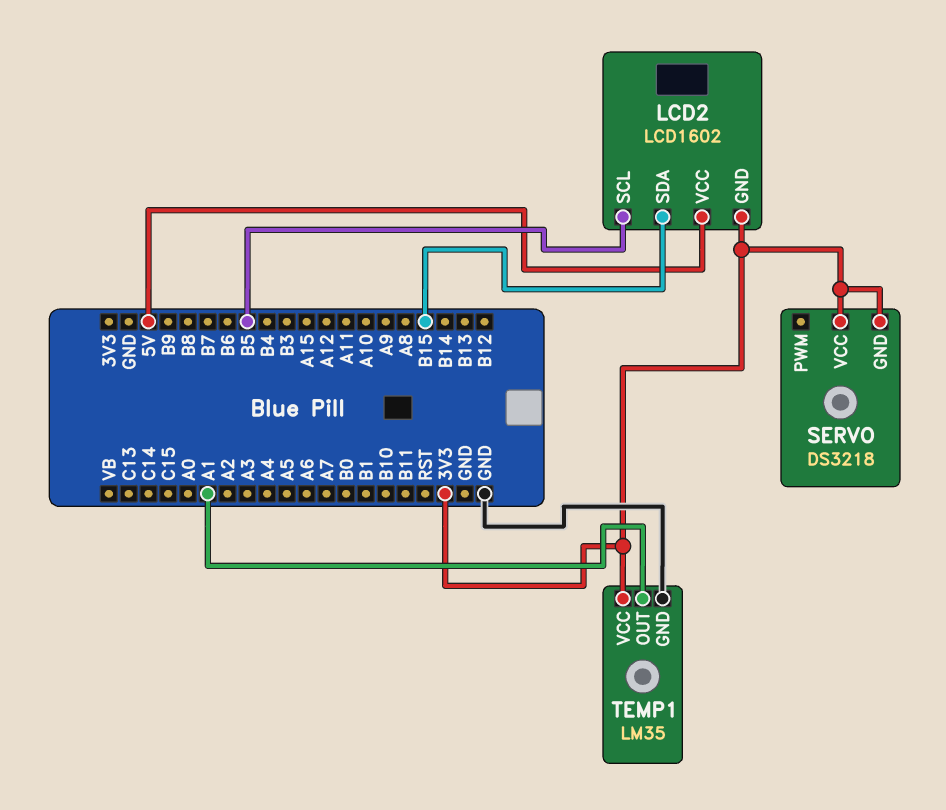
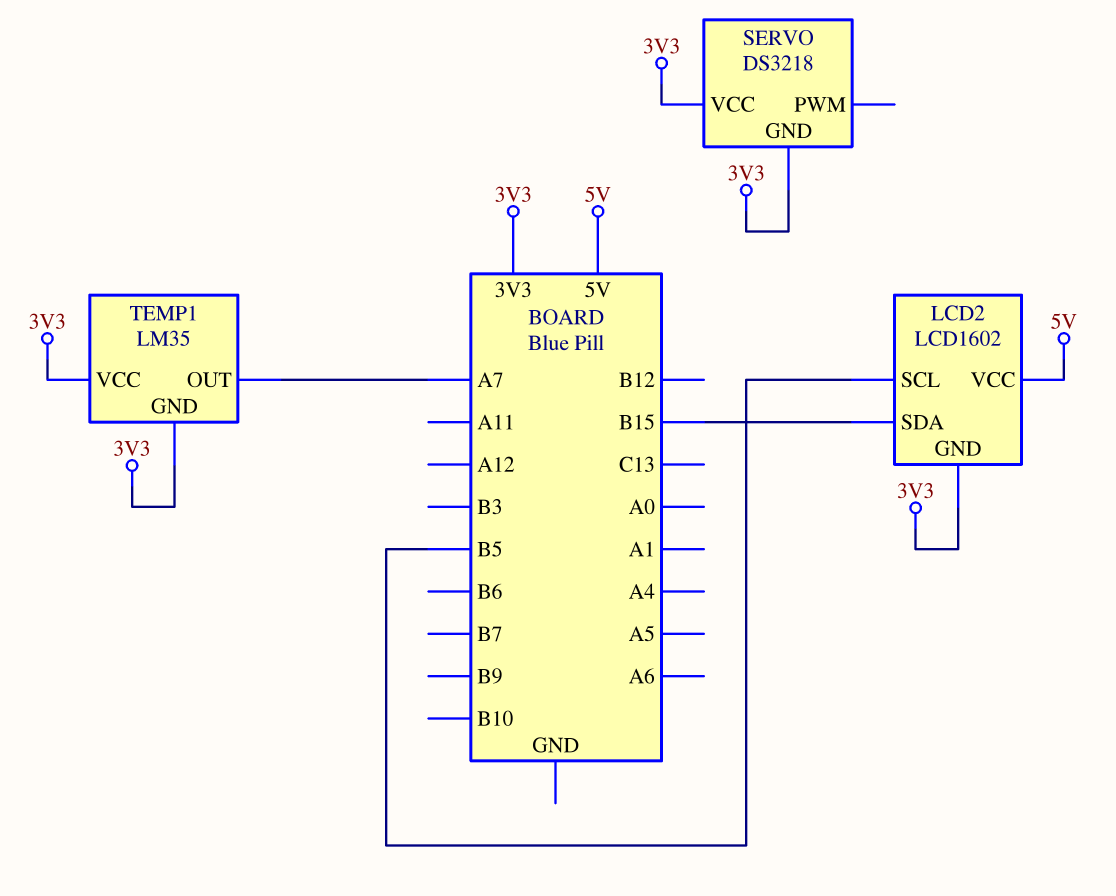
TEMP1 pin GND: GND -> 3V3
TEMP1 pin OUT: A1 -> A7

